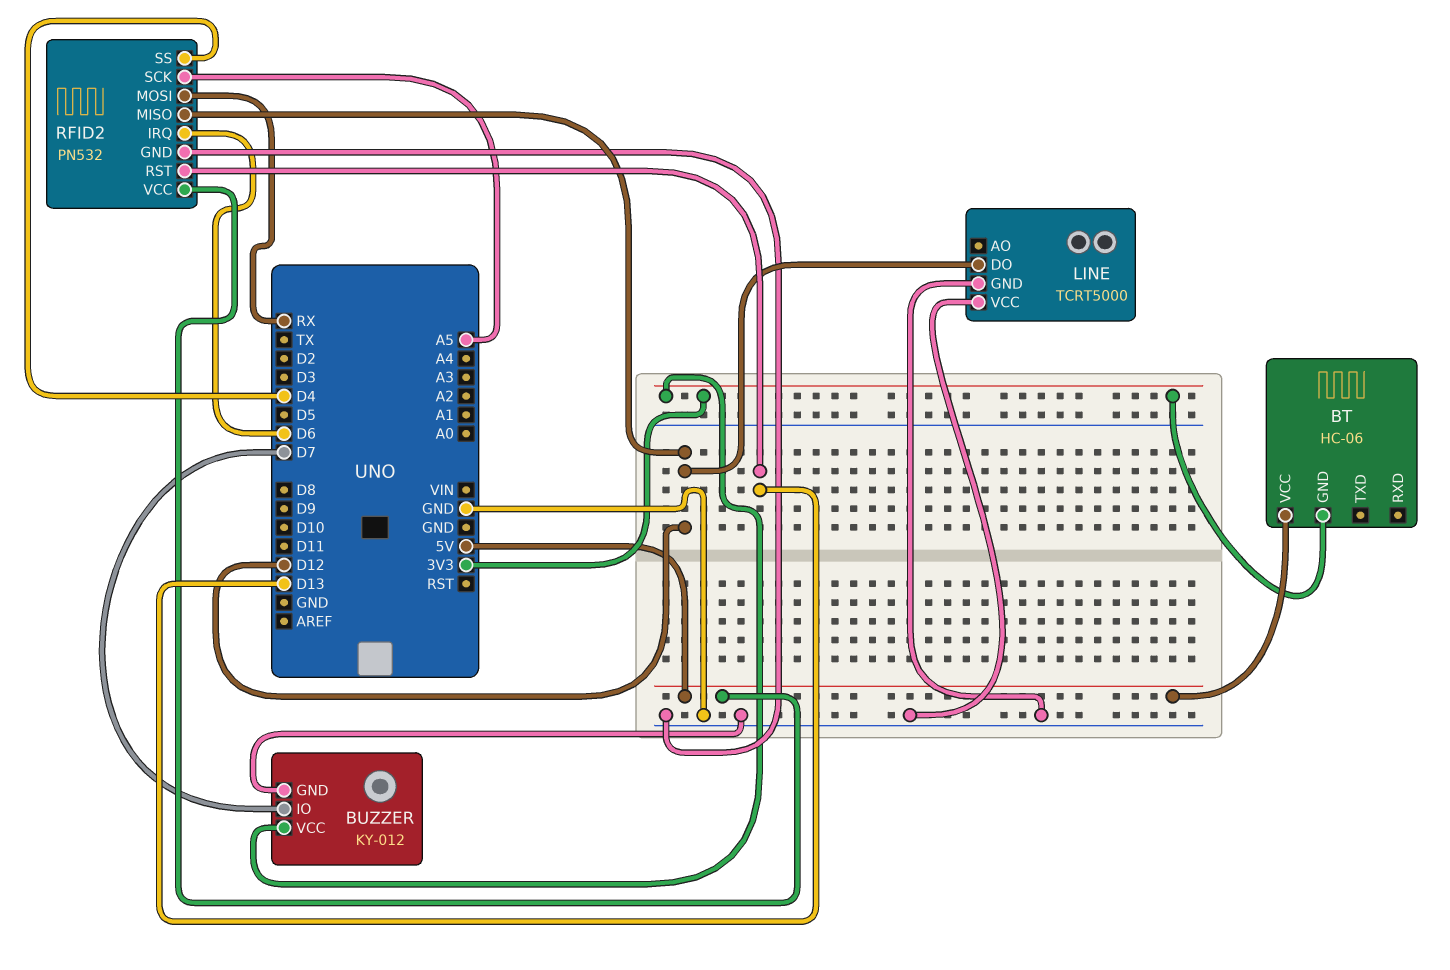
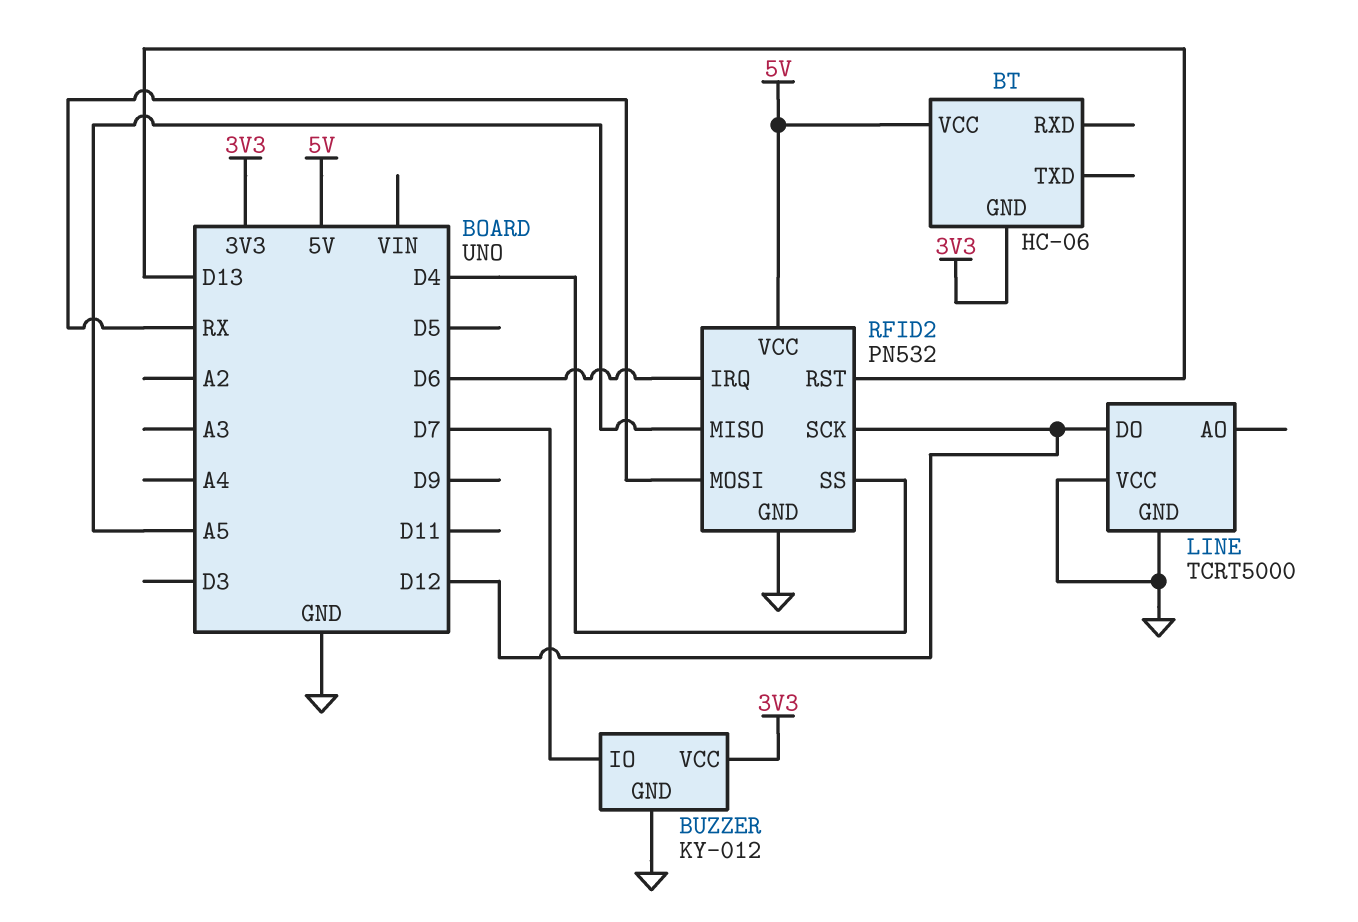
RFID2 pin MISO: D12 -> A5
RFID2 pin SCK: A5 -> D12

